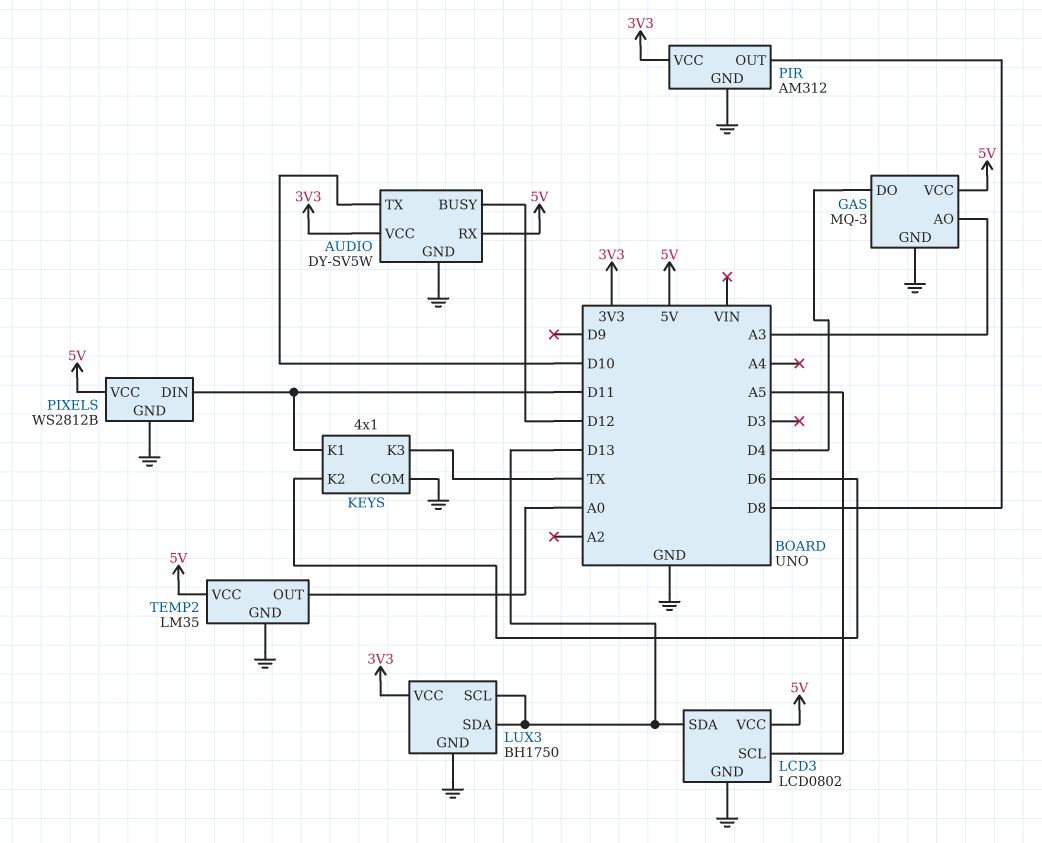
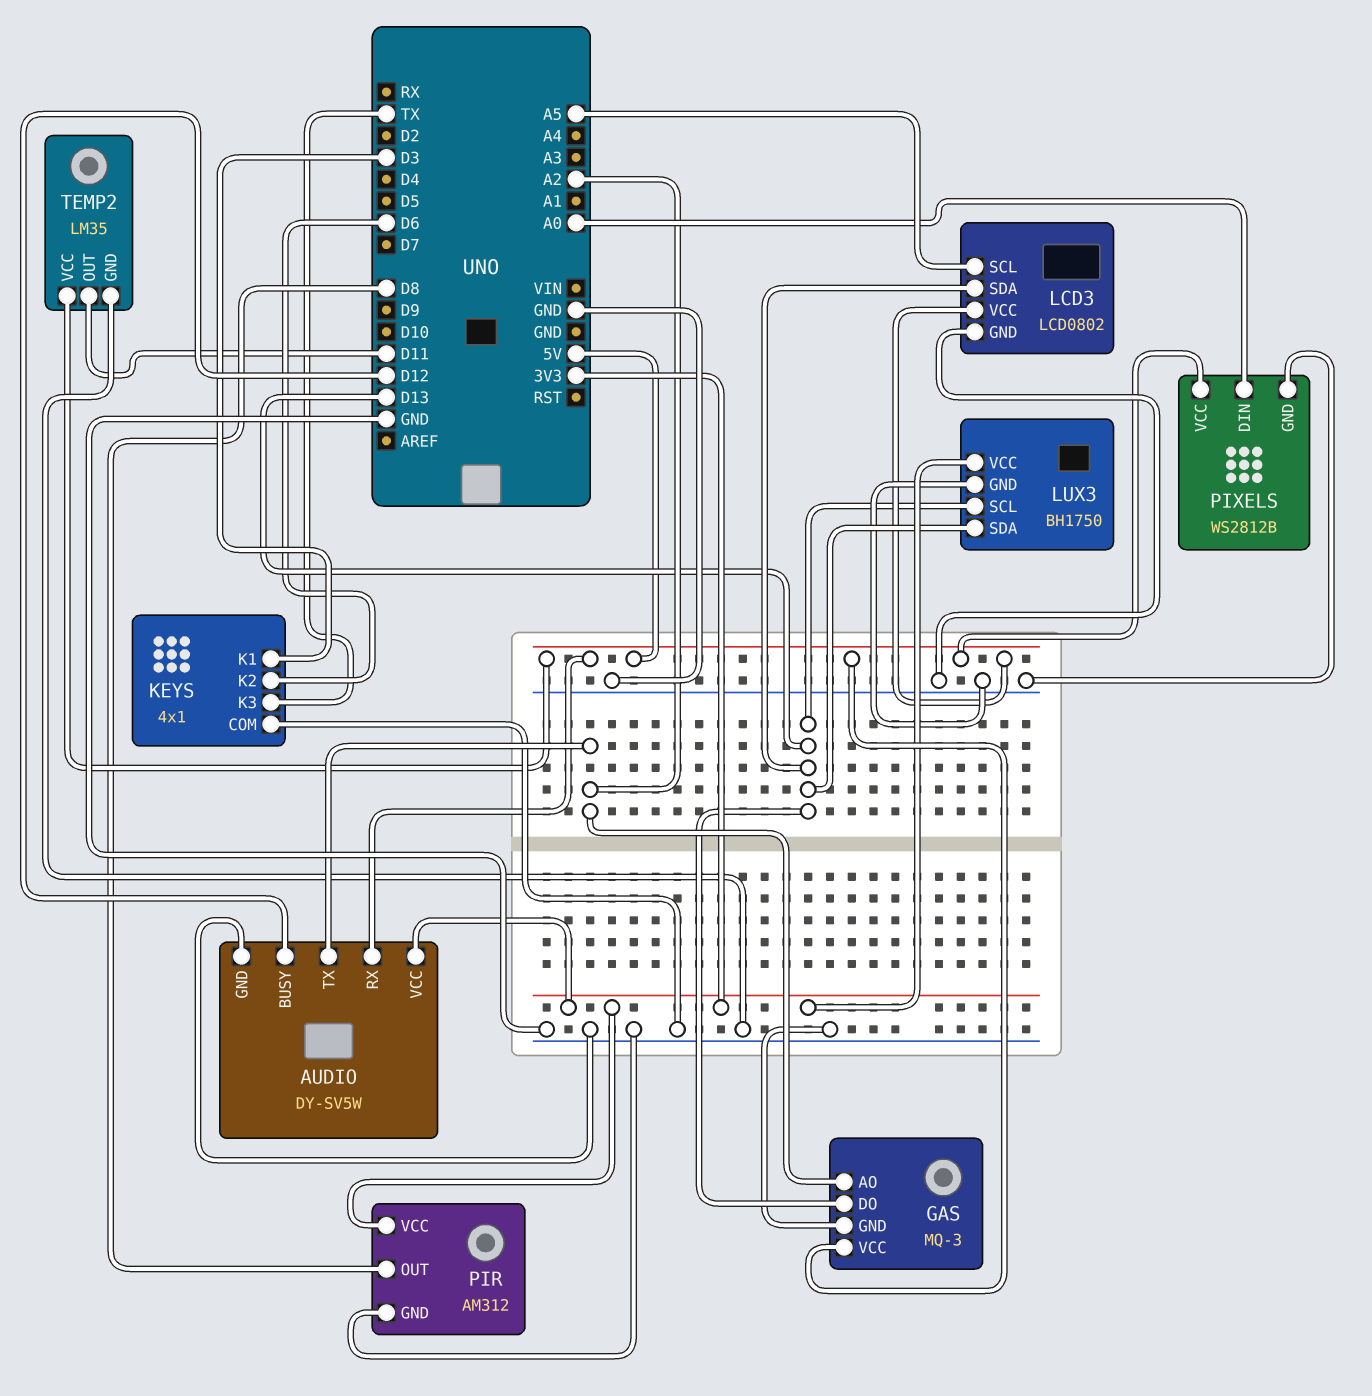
AUDIO pin TX: D10 -> A2
GAS pin AO: A3 -> A2
GAS pin DO: D4 -> D13
KEYS pin K1: D11 -> D3
PIXELS pin DIN: D11 -> A0
TEMP2 pin OUT: A0 -> D11

